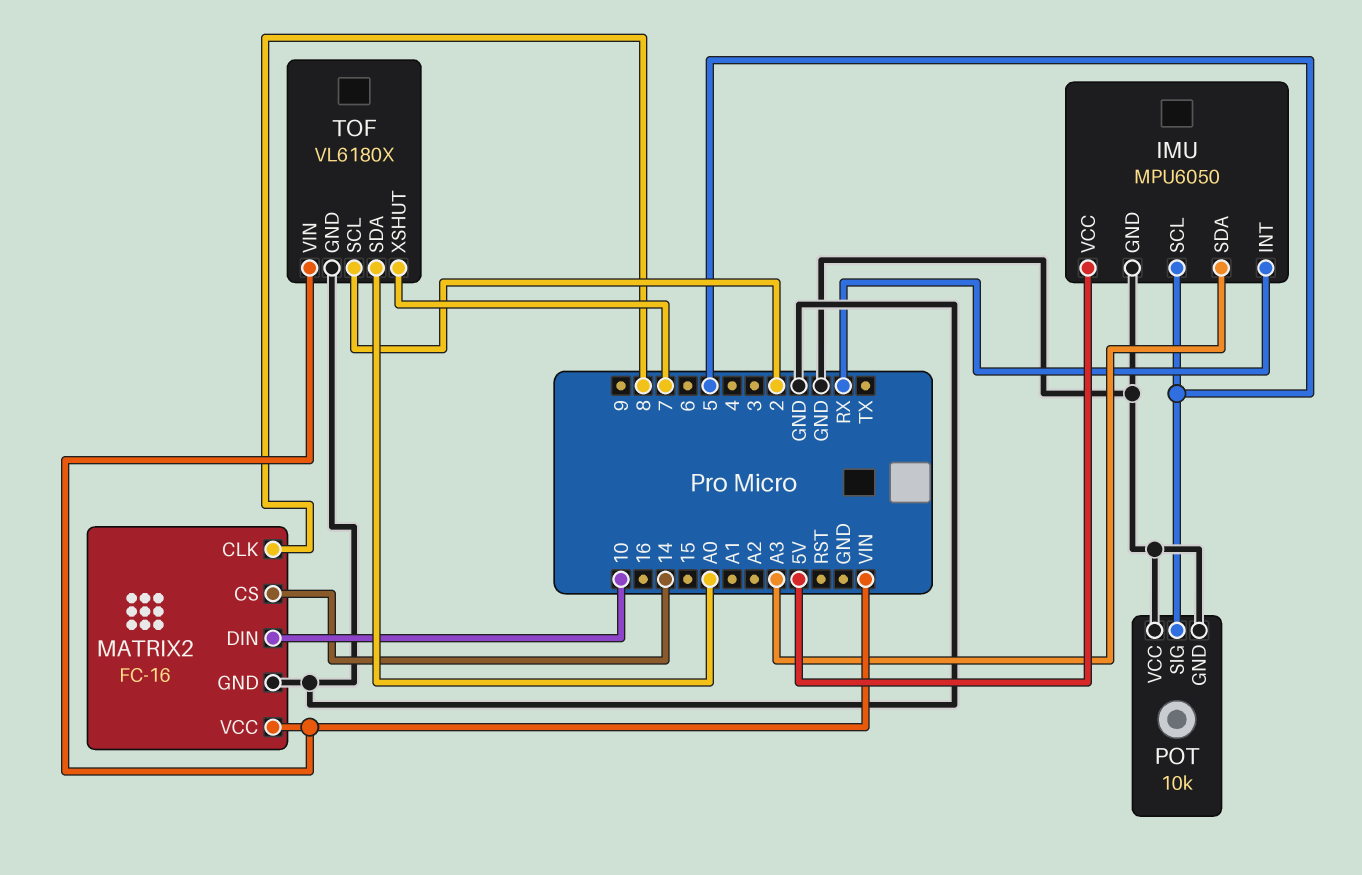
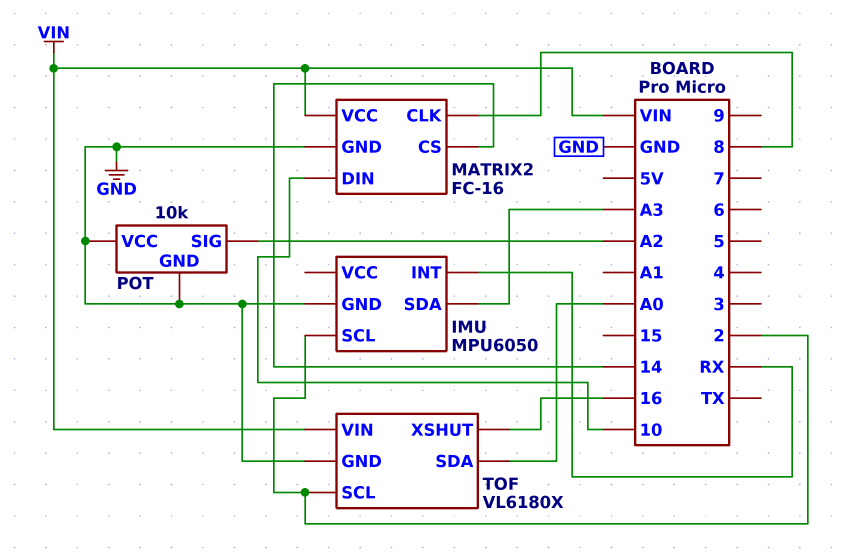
IMU pin SCL: 5 -> 2
IMU pin VCC: 5V -> none
POT pin SIG: 5 -> A2
TOF pin XSHUT: 7 -> 16

